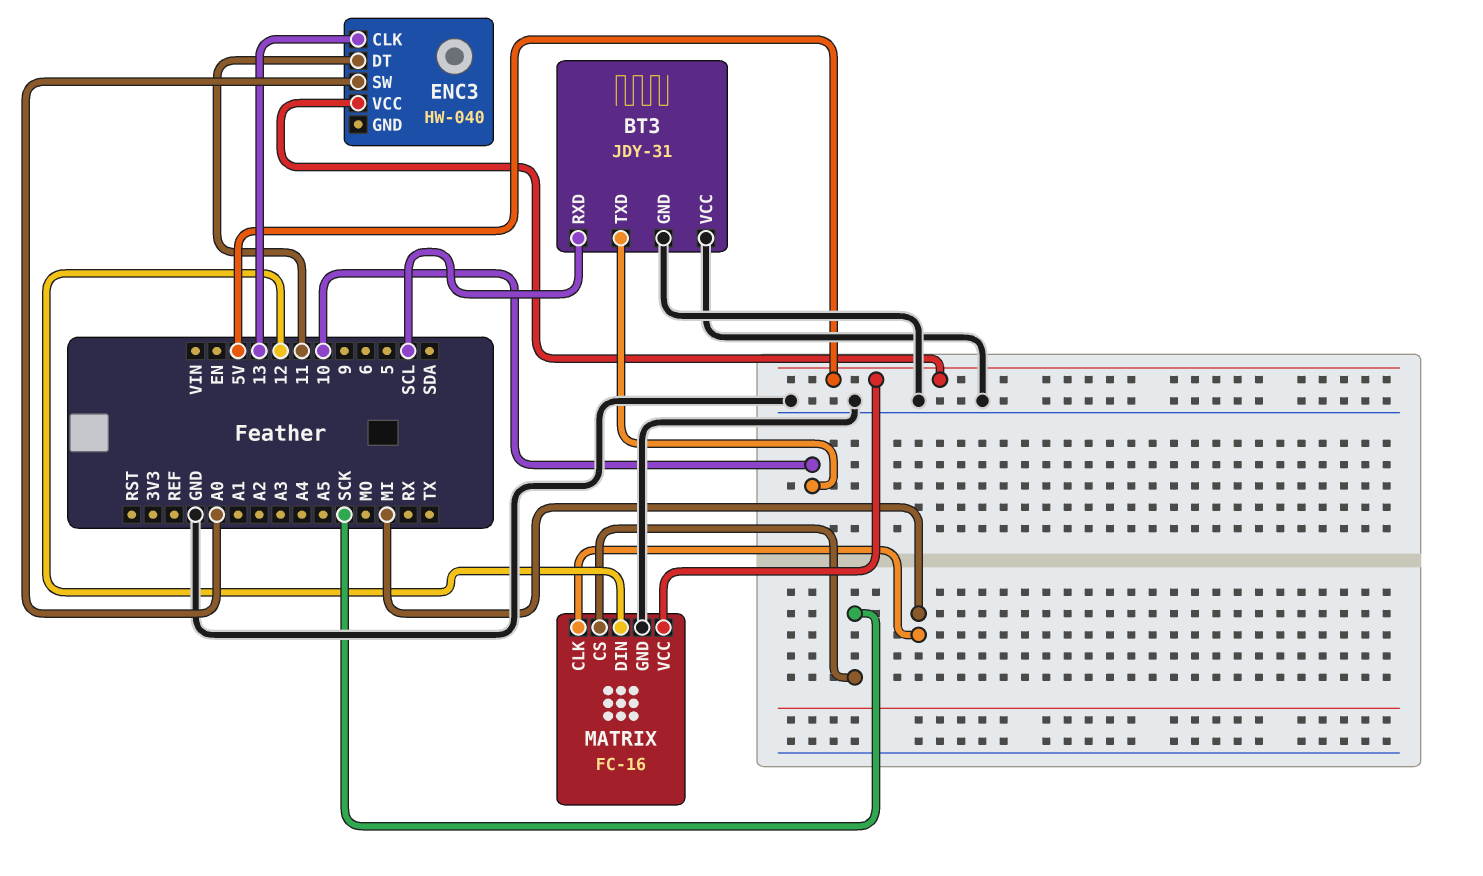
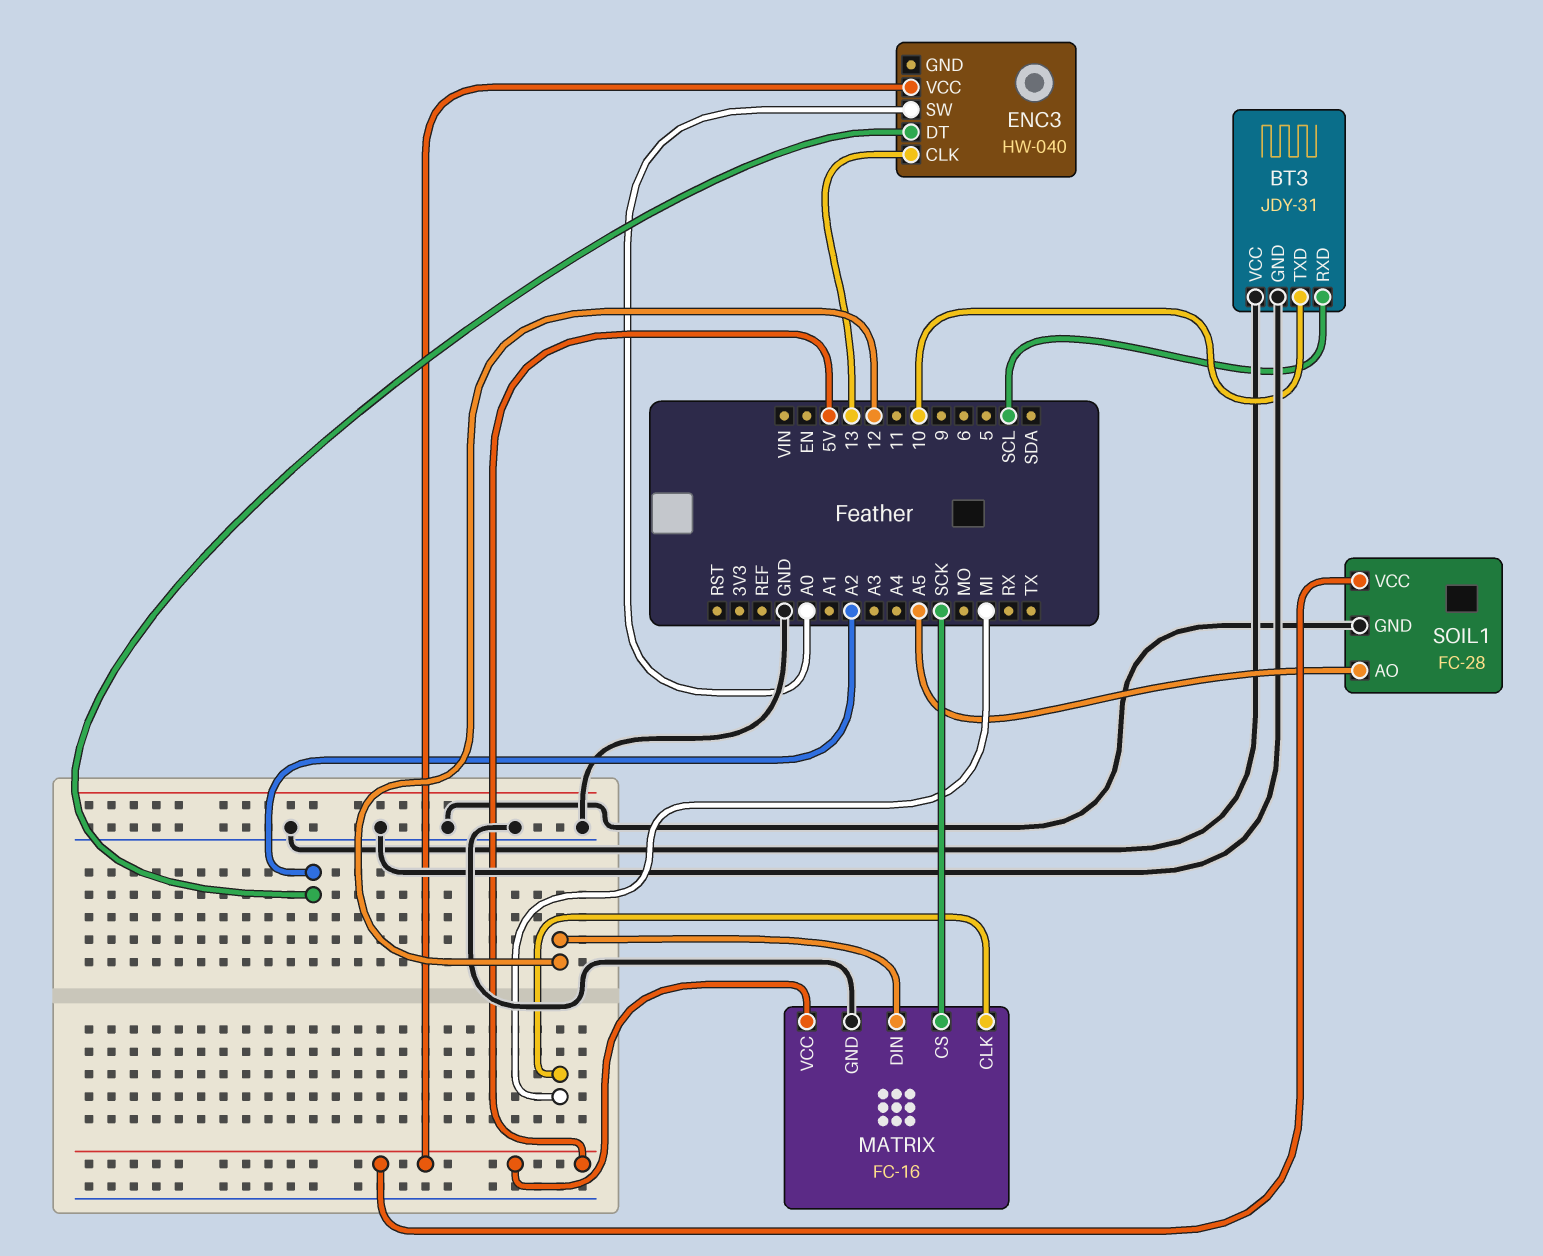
ENC3 pin DT: 11 -> A2
SOIL1: none -> FC-28
SOIL1 pin AO: none -> A5
SOIL1 pin GND: none -> GND
SOIL1 pin VCC: none -> 5V

